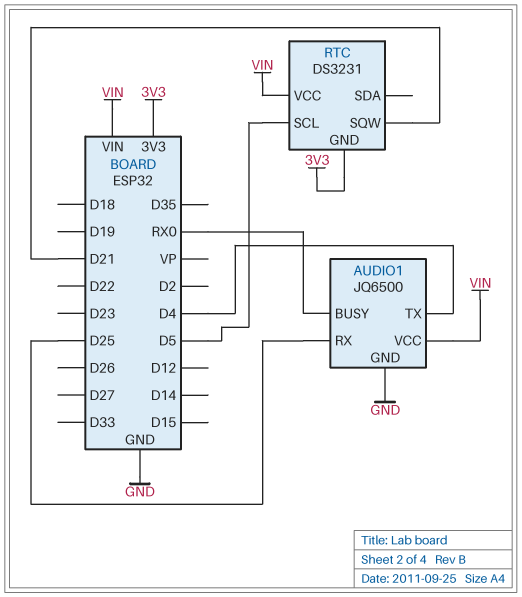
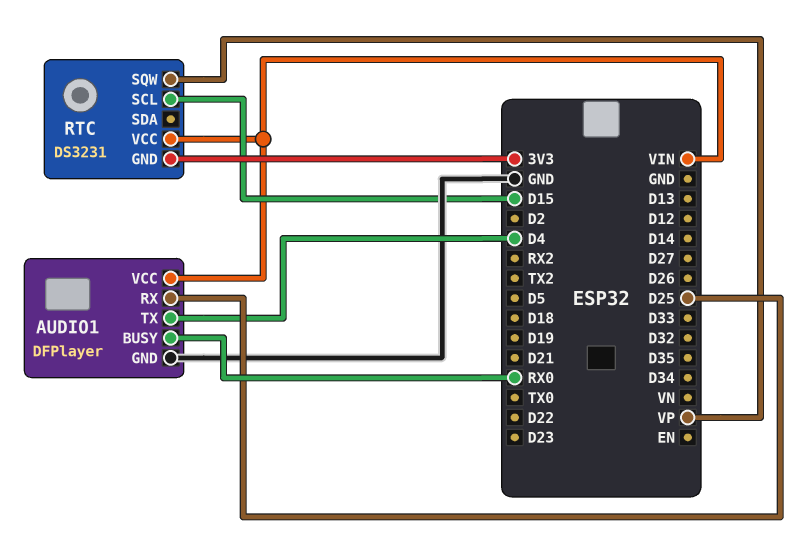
AUDIO1: JQ6500 -> DFPlayer
RTC pin SCL: D5 -> D15
RTC pin SQW: D21 -> VP

